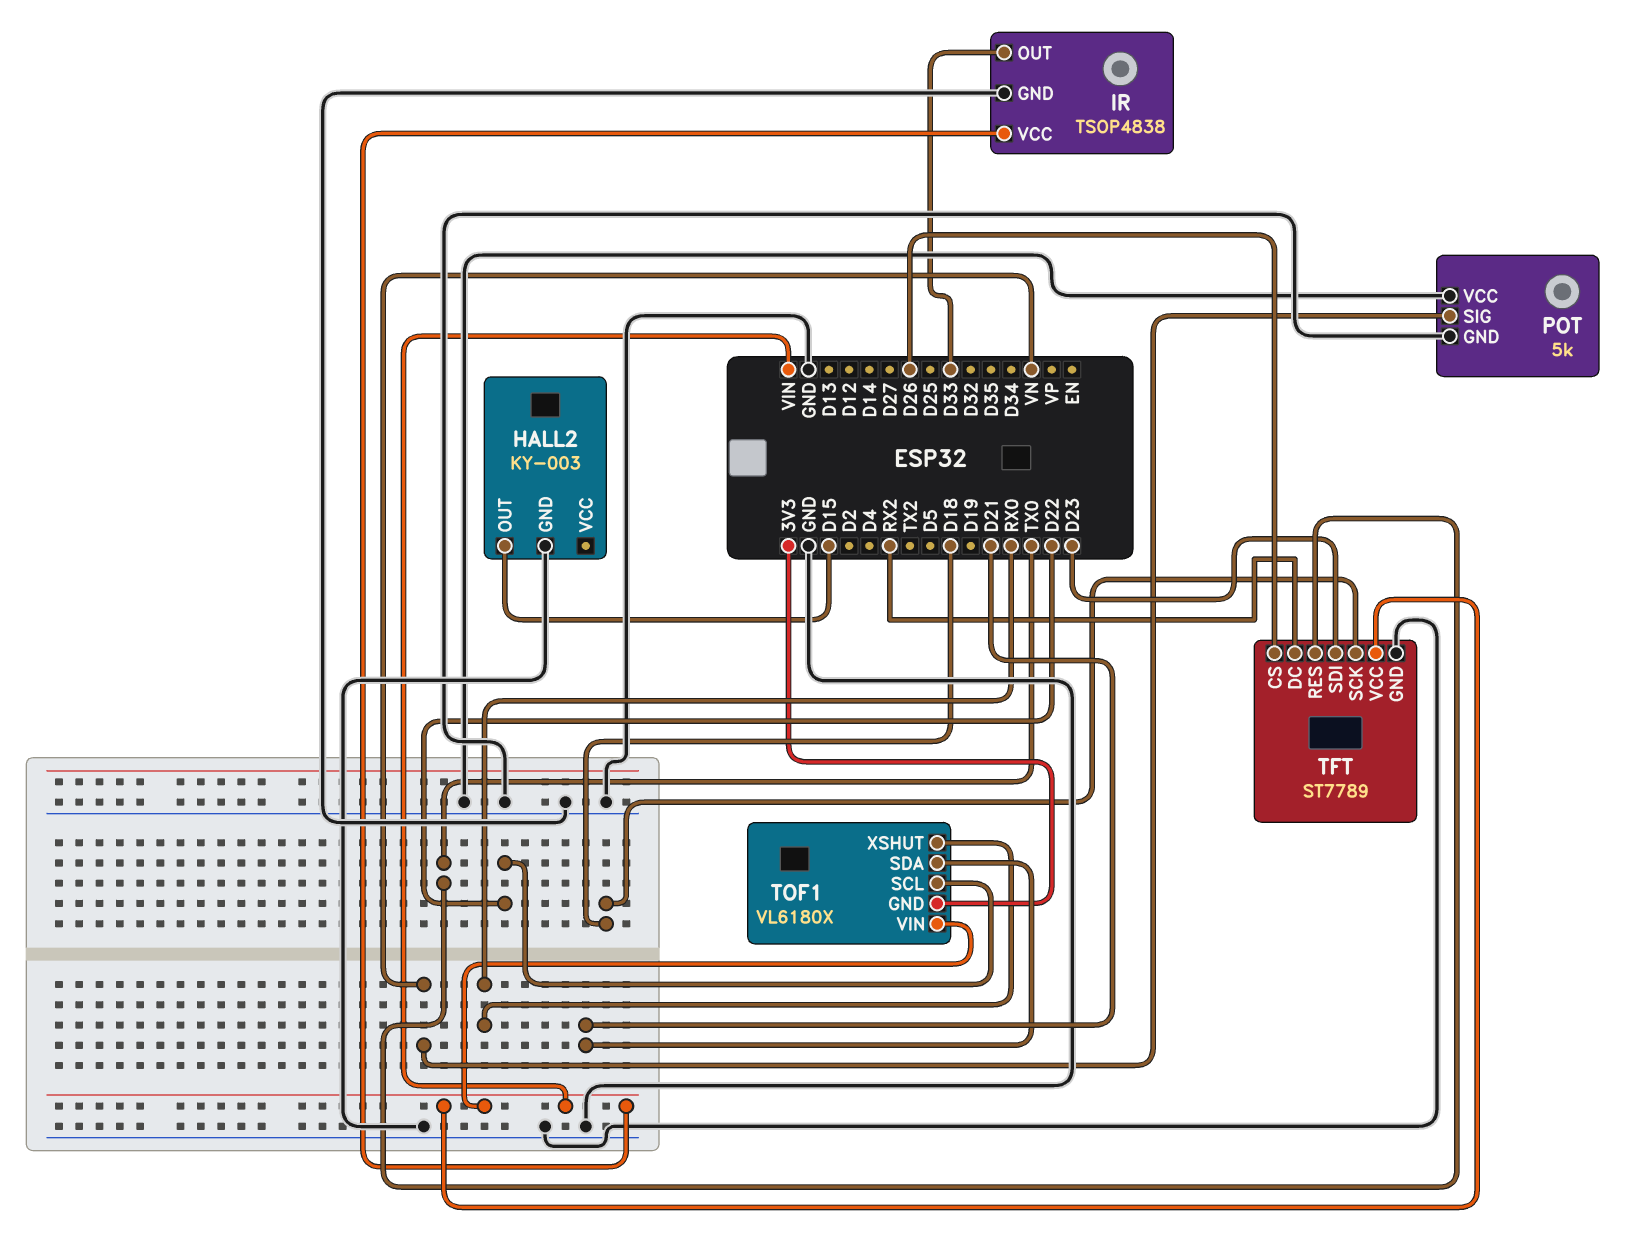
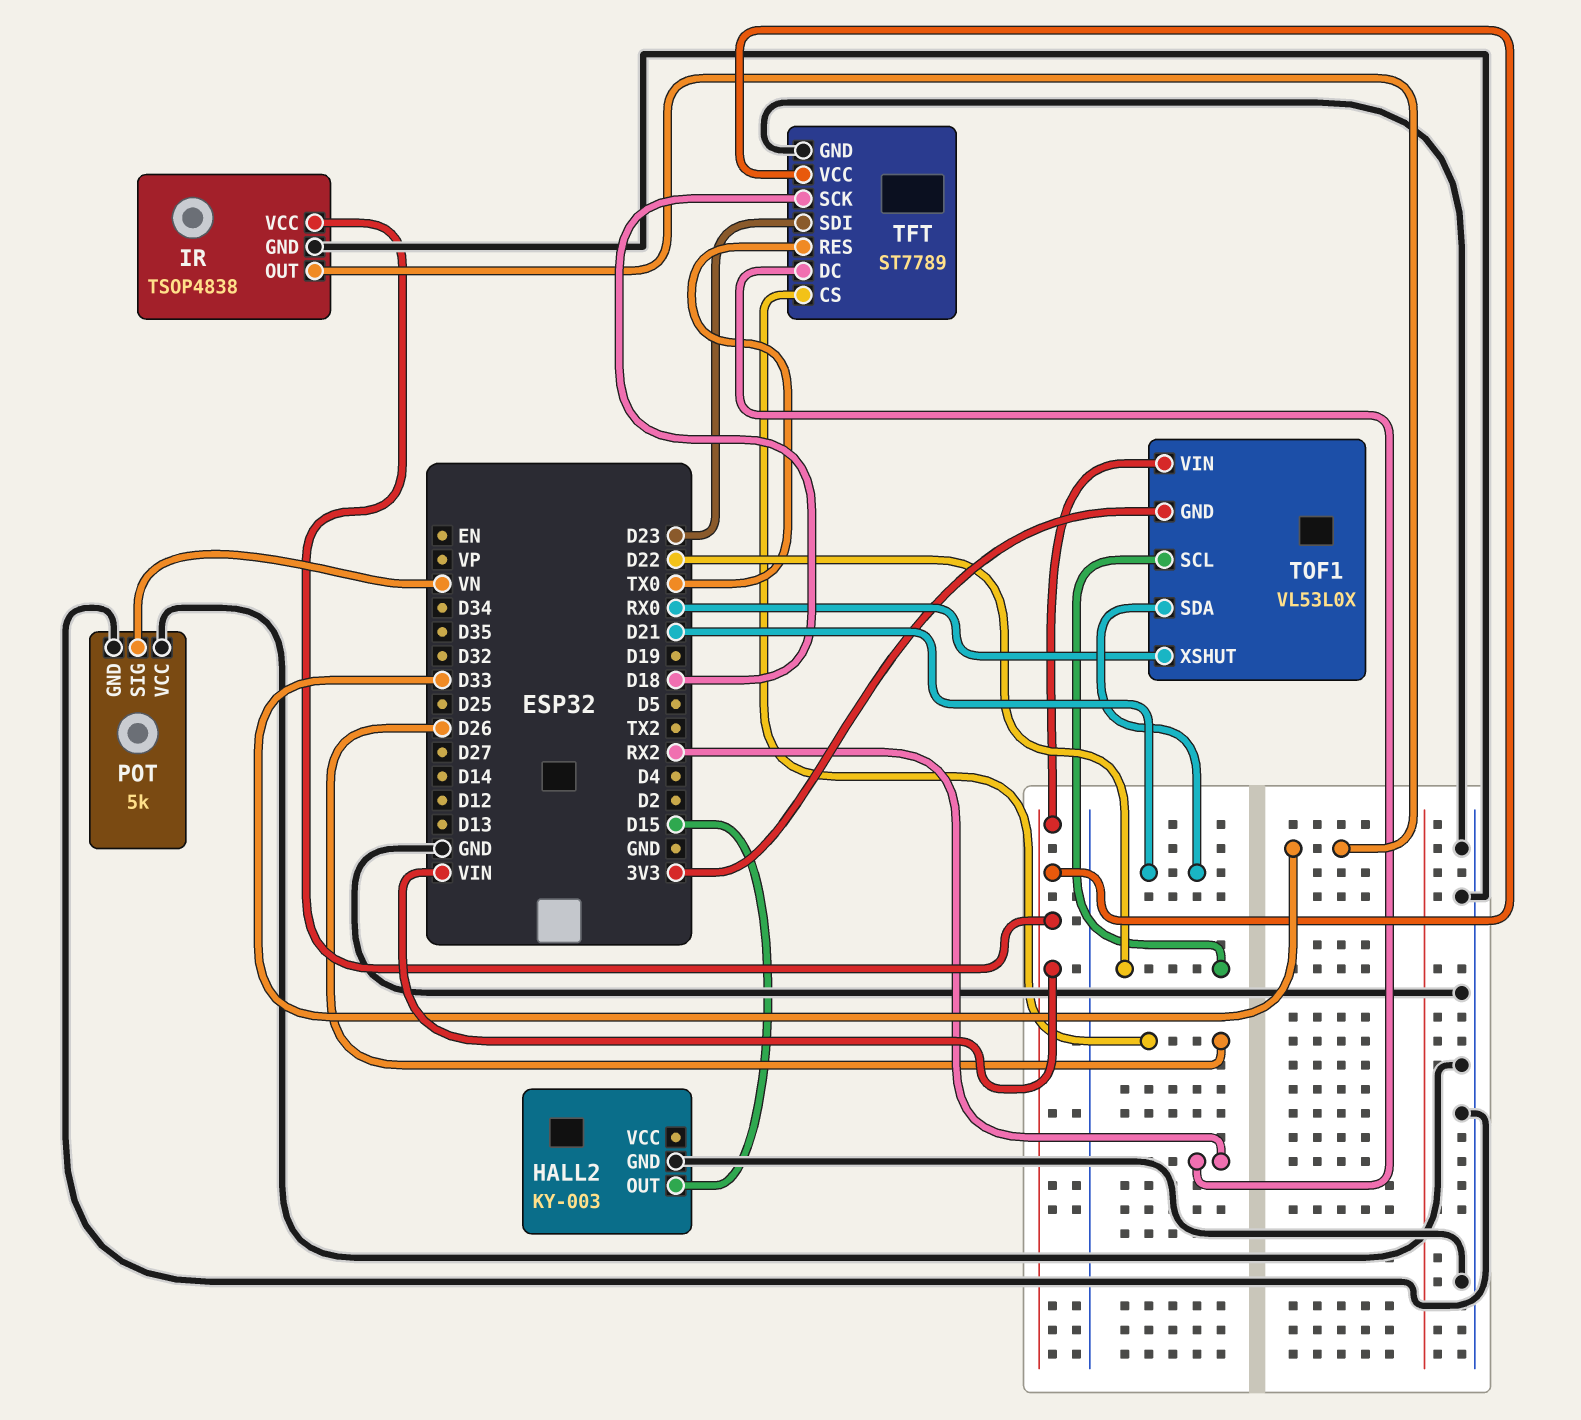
TOF1: VL6180X -> VL53L0X

